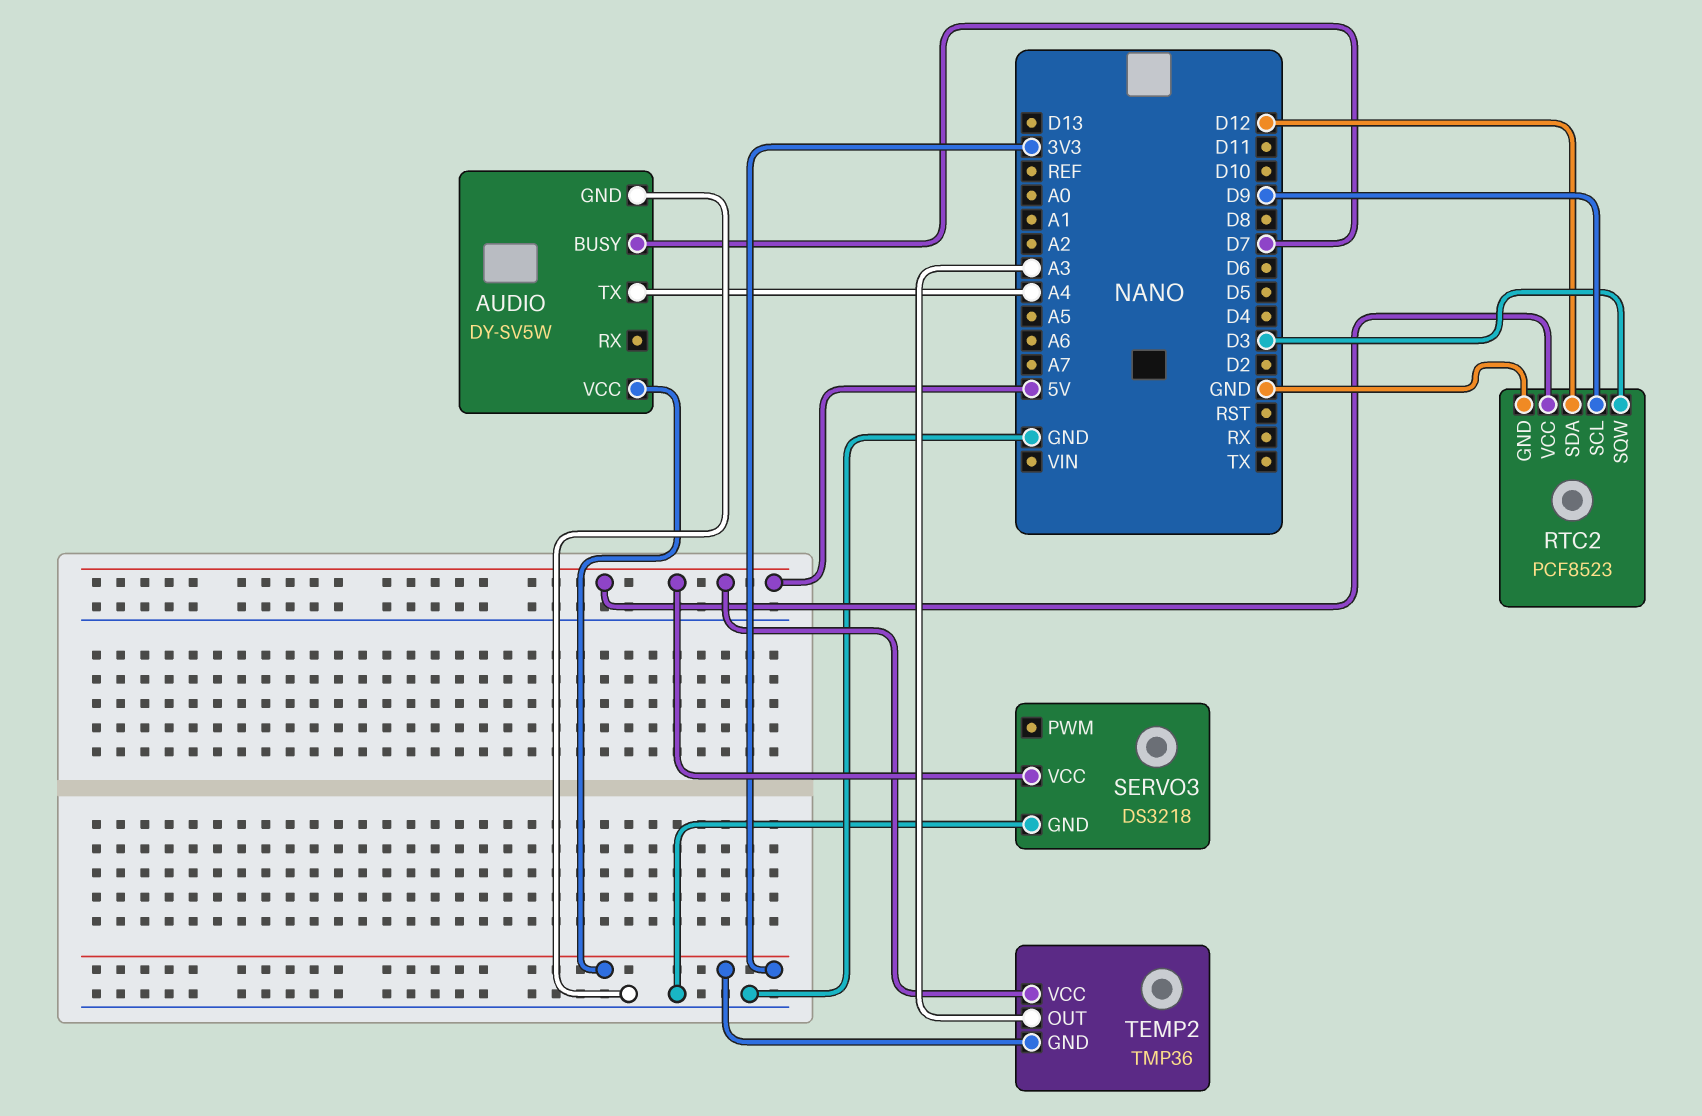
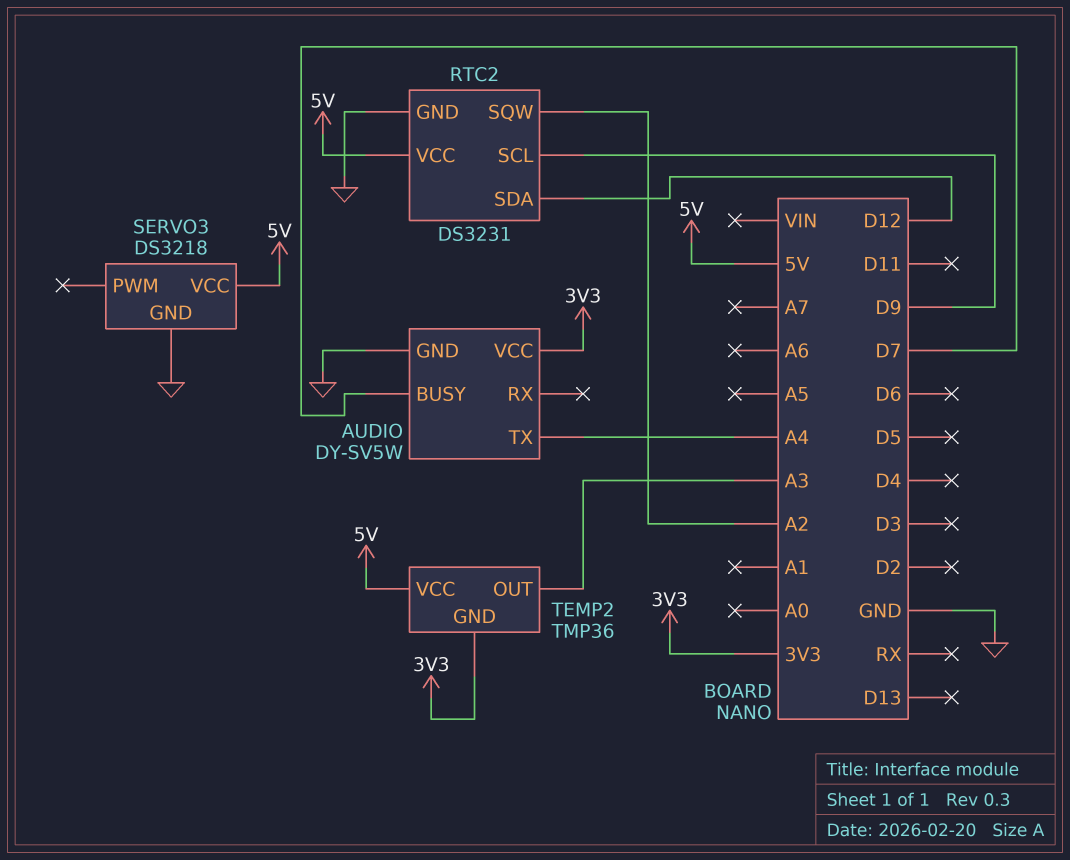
RTC2: PCF8523 -> DS3231
RTC2 pin SQW: D3 -> A2

